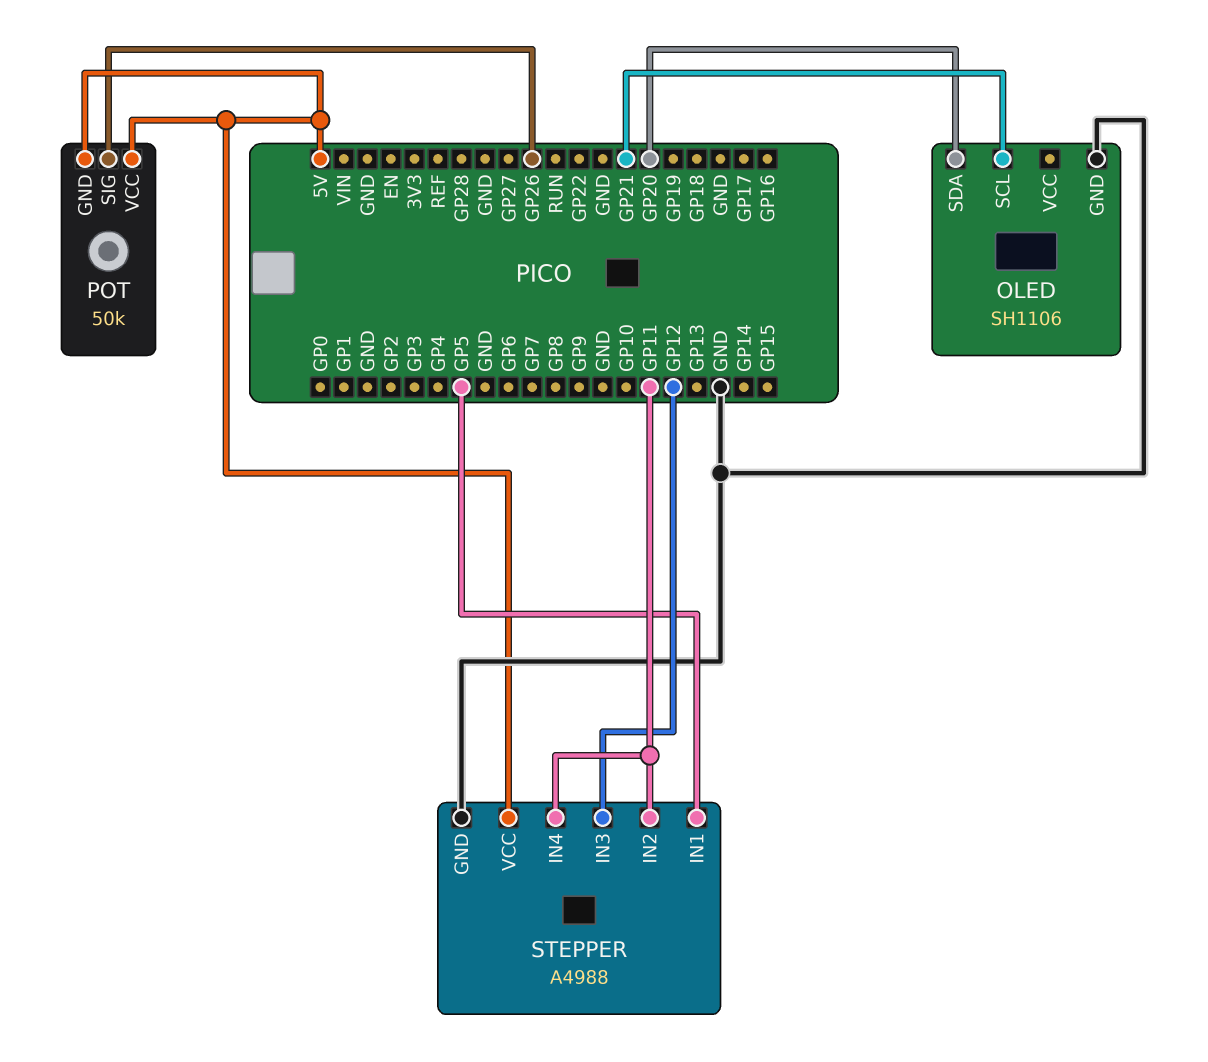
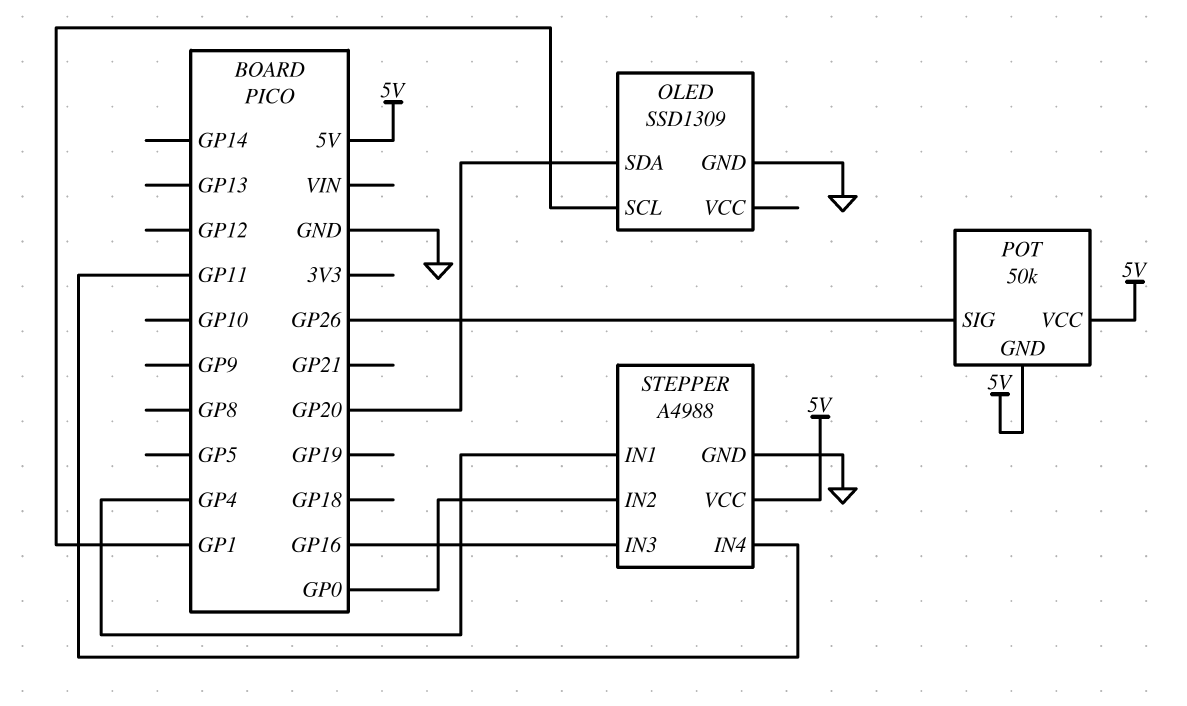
OLED: SH1106 -> SSD1309
OLED pin SCL: GP21 -> GP1
STEPPER pin IN1: GP5 -> GP4
STEPPER pin IN2: GP11 -> GP0
STEPPER pin IN3: GP12 -> GP16

